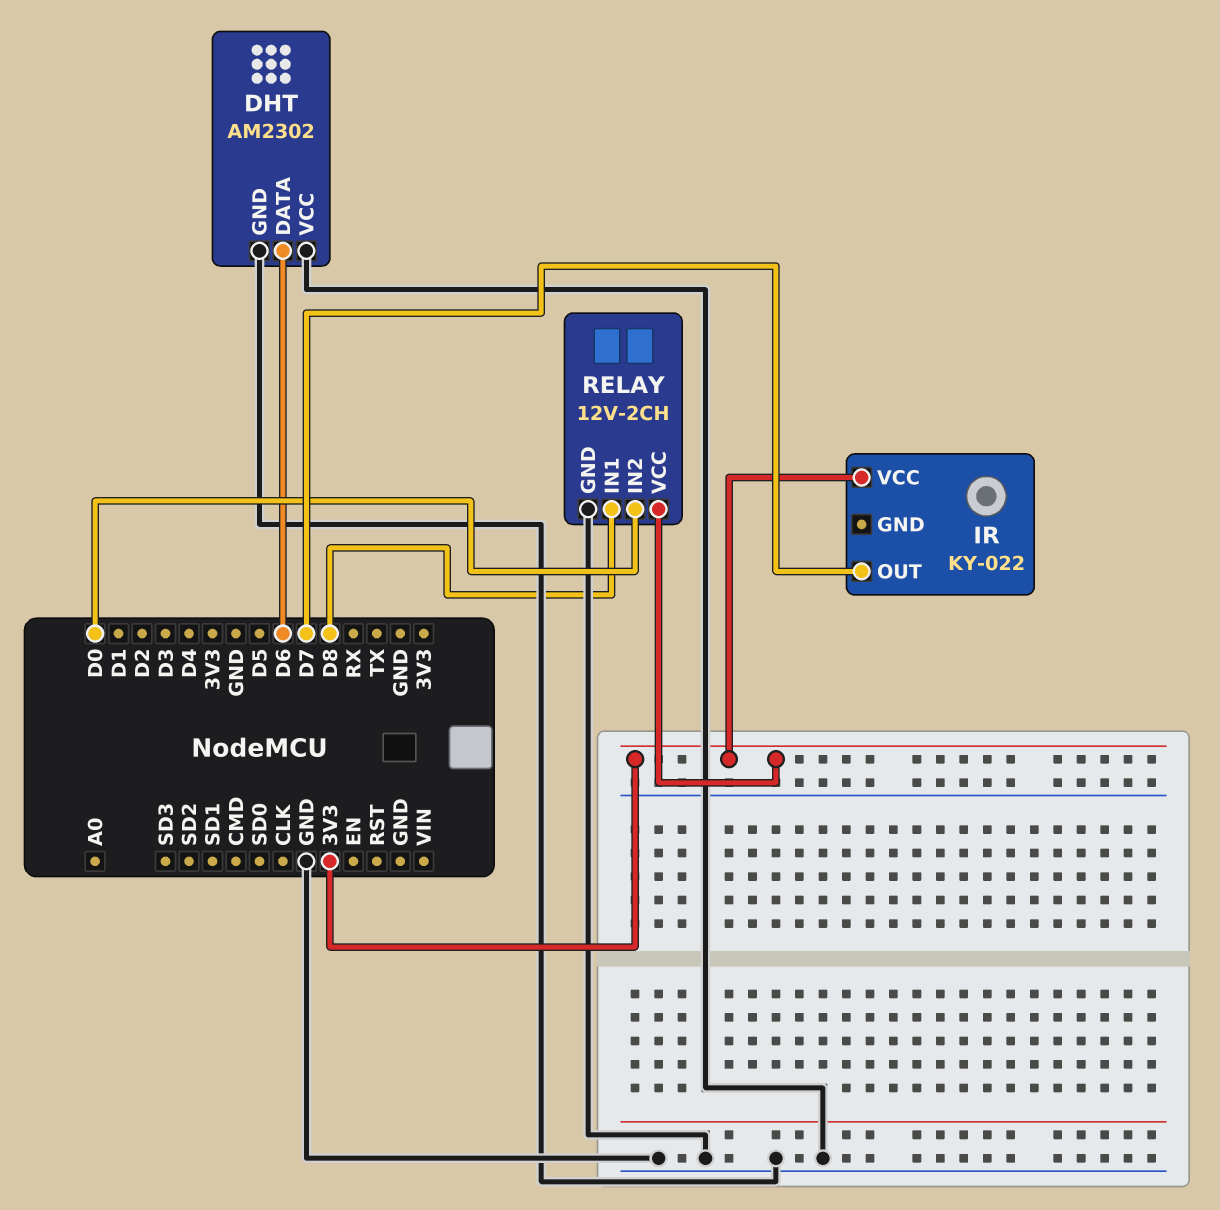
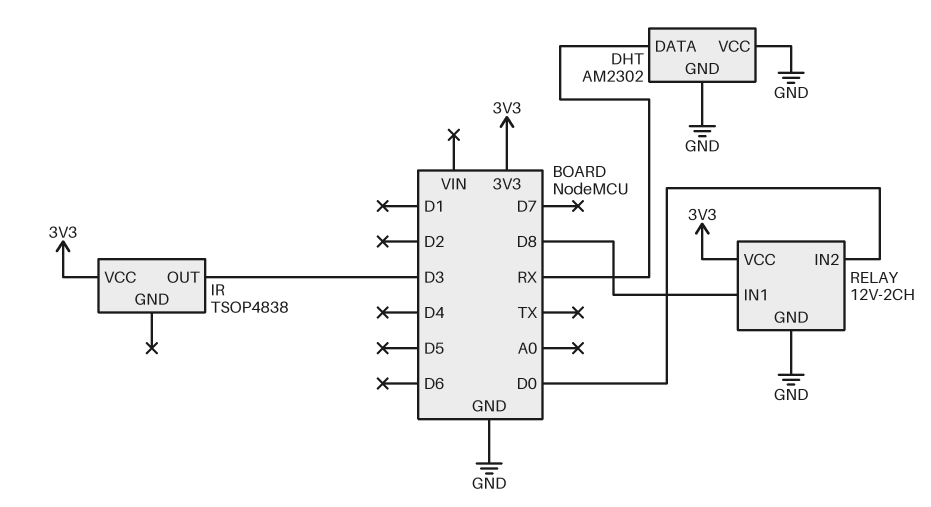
DHT pin DATA: D6 -> RX
IR: KY-022 -> TSOP4838
IR pin OUT: D7 -> D3

